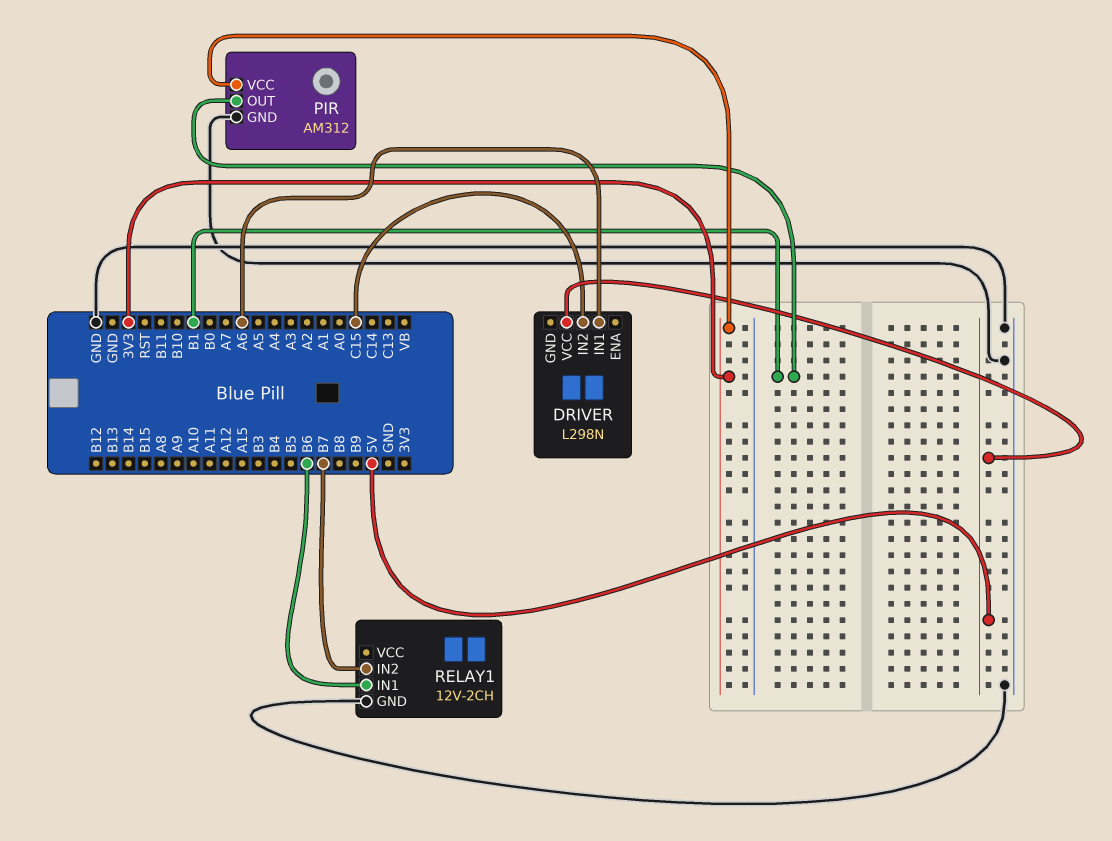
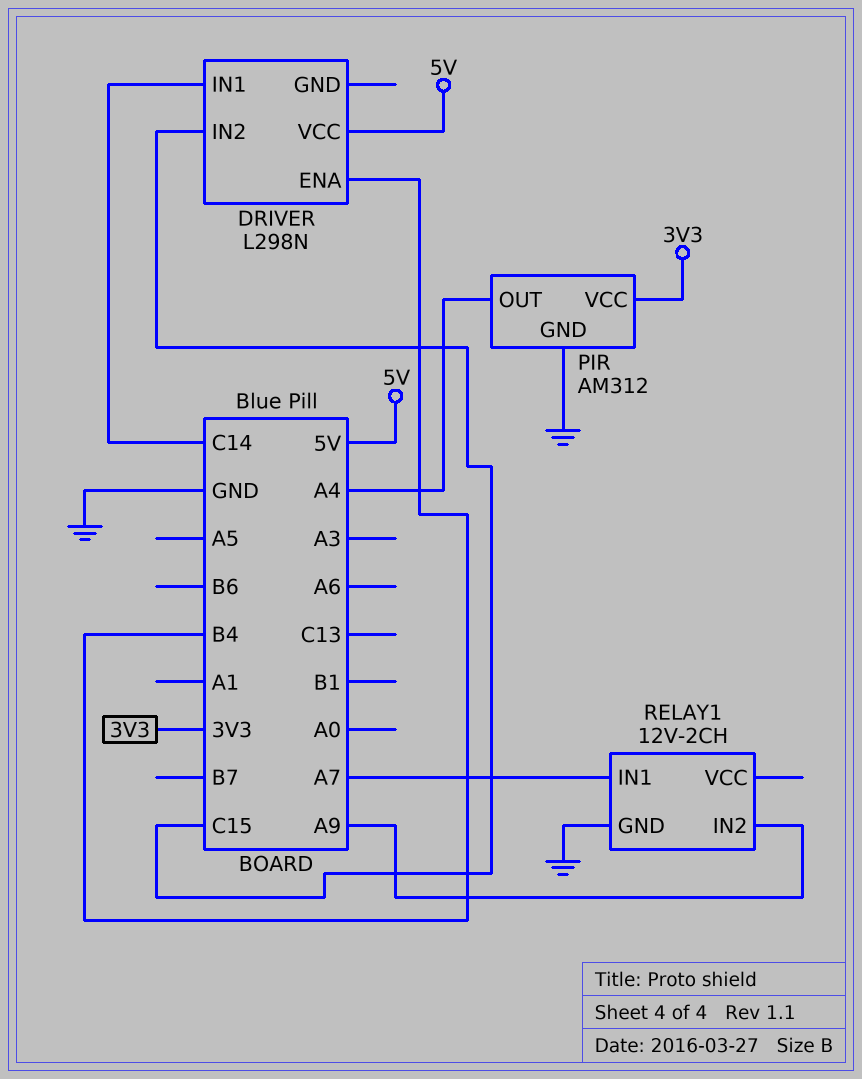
DRIVER pin ENA: none -> B4
DRIVER pin IN1: A6 -> C14
PIR pin OUT: B1 -> A4
RELAY1 pin IN1: B6 -> A7
RELAY1 pin IN2: B7 -> A9

